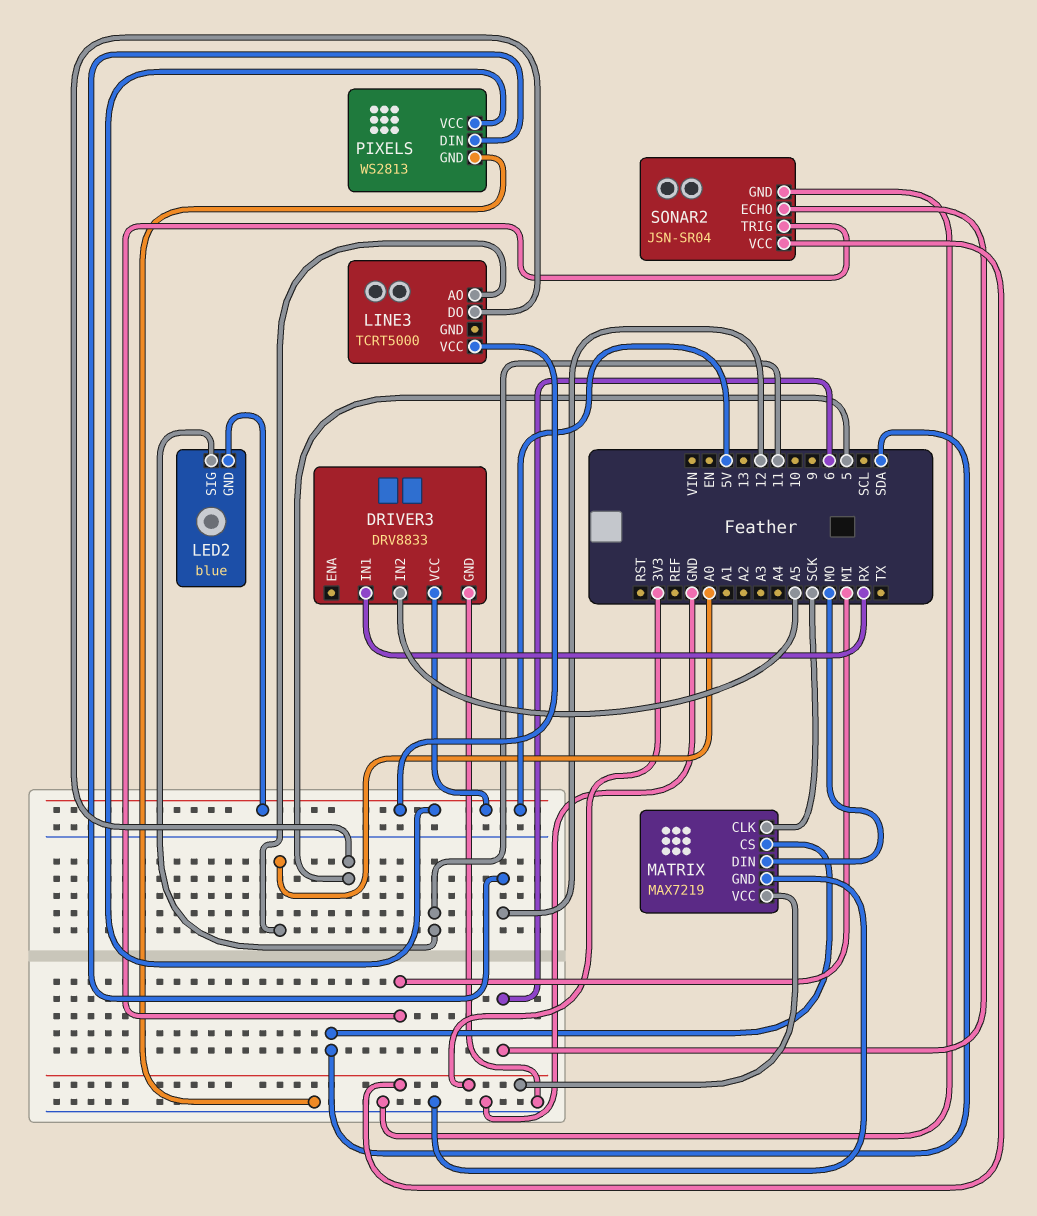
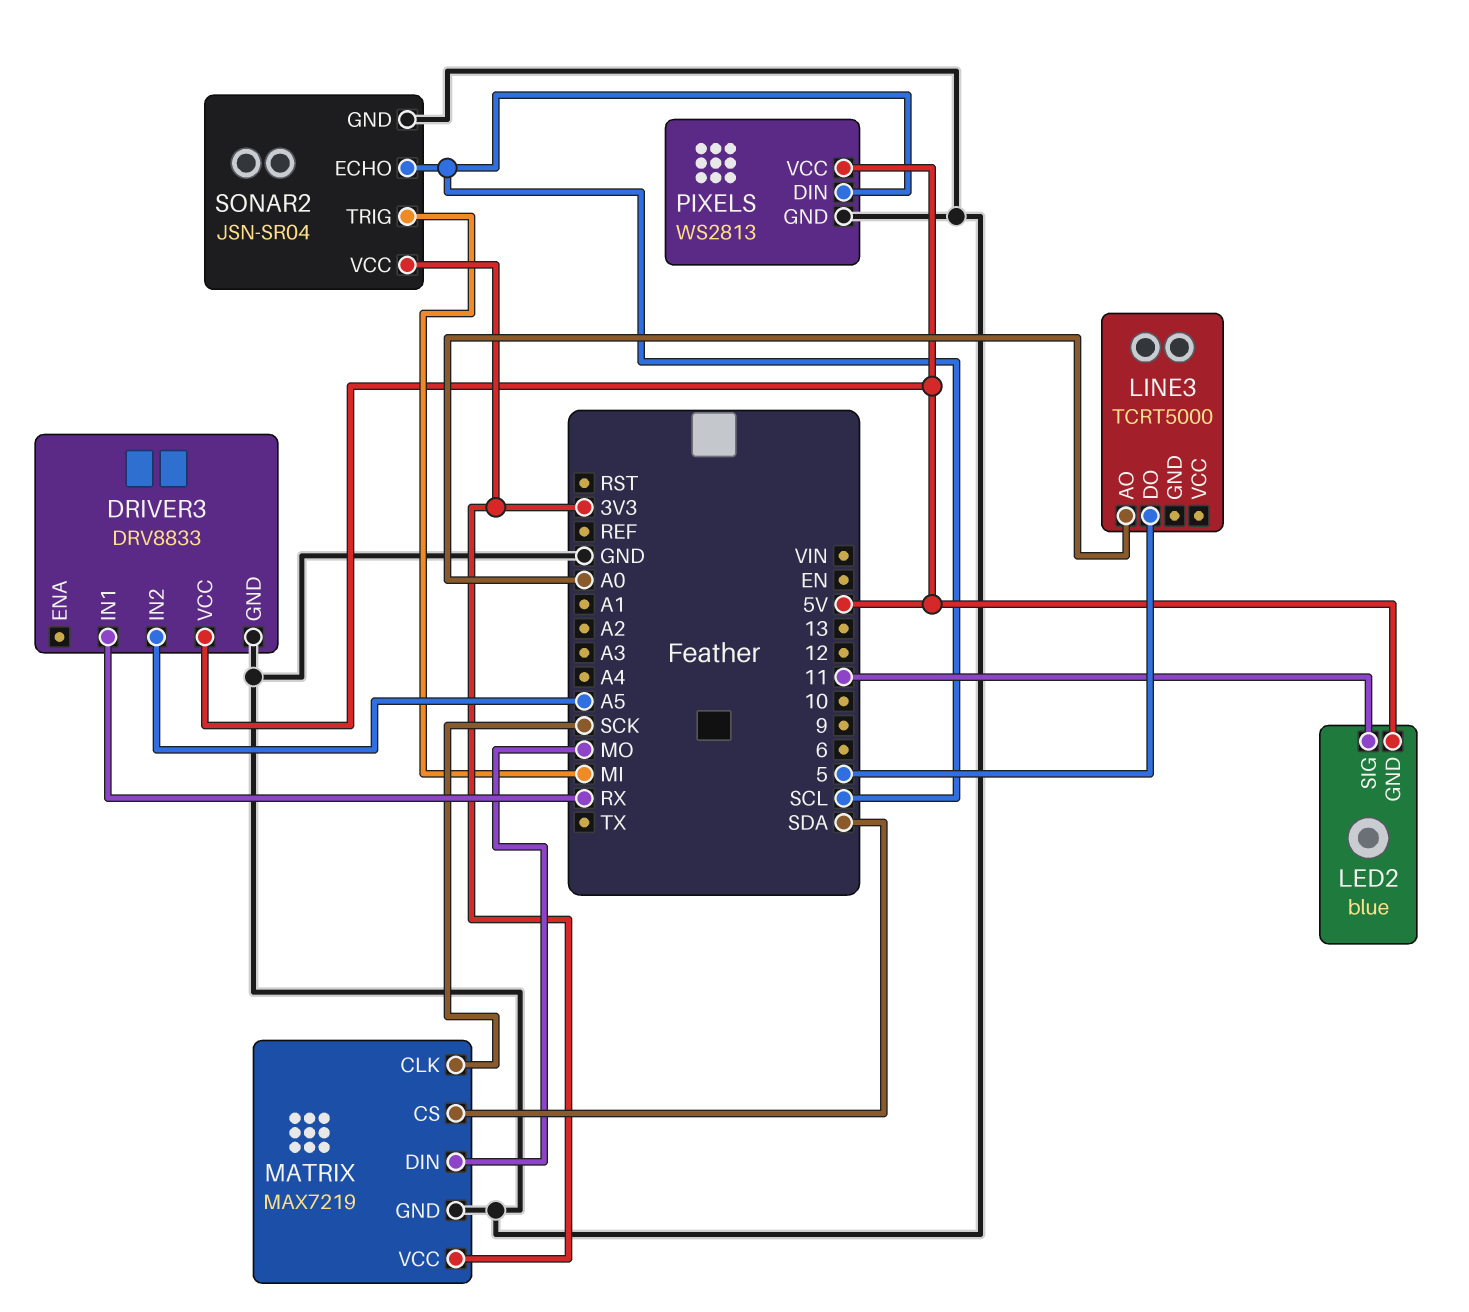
LINE3 pin VCC: 5V -> none
PIXELS pin DIN: 12 -> SCL
SONAR2 pin ECHO: 6 -> SCL

